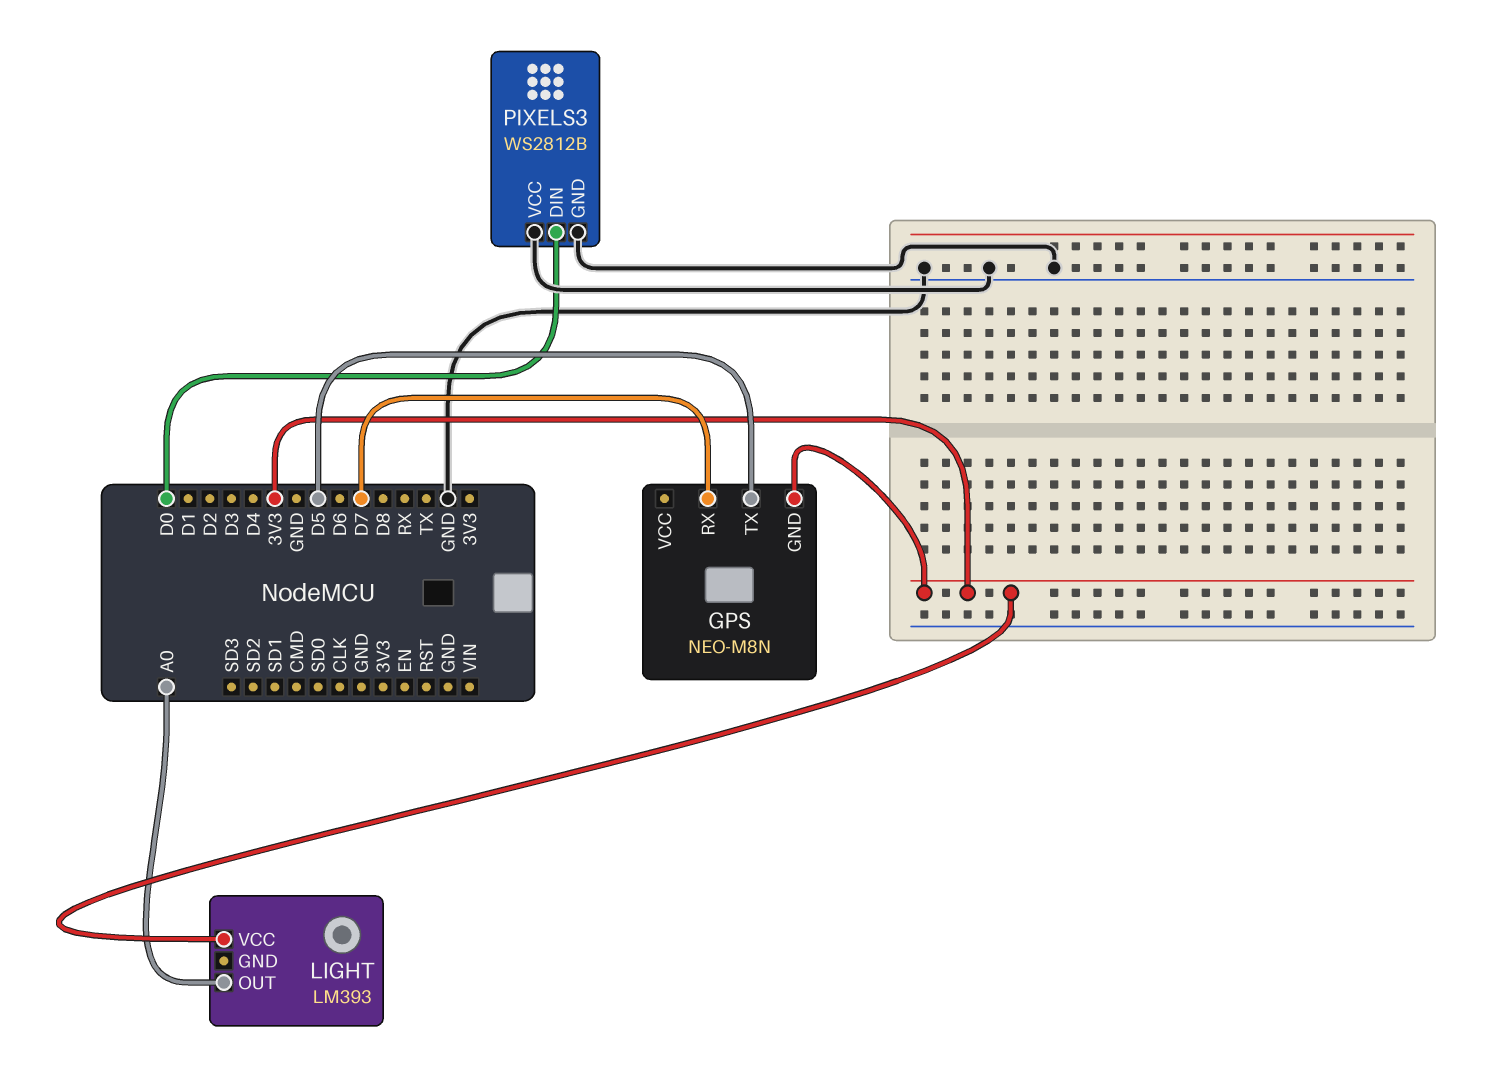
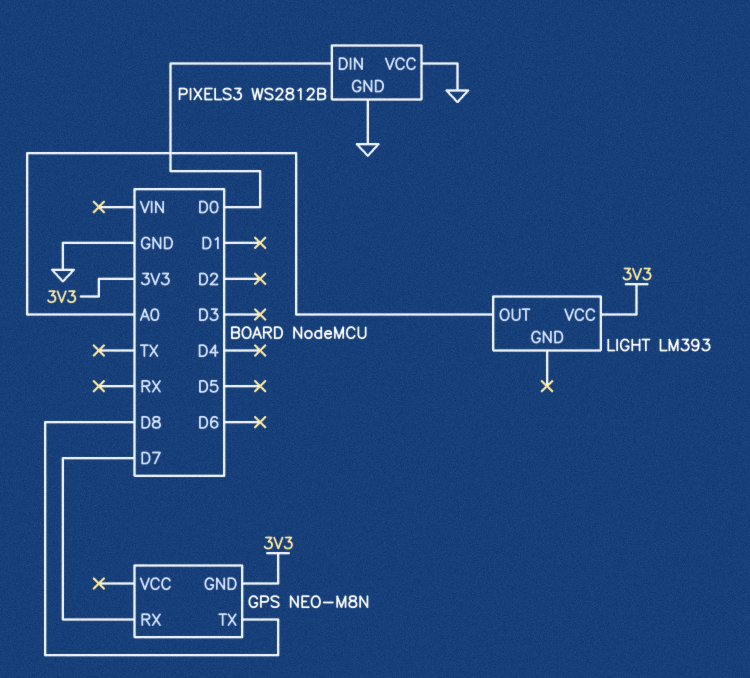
GPS pin TX: D5 -> D8

